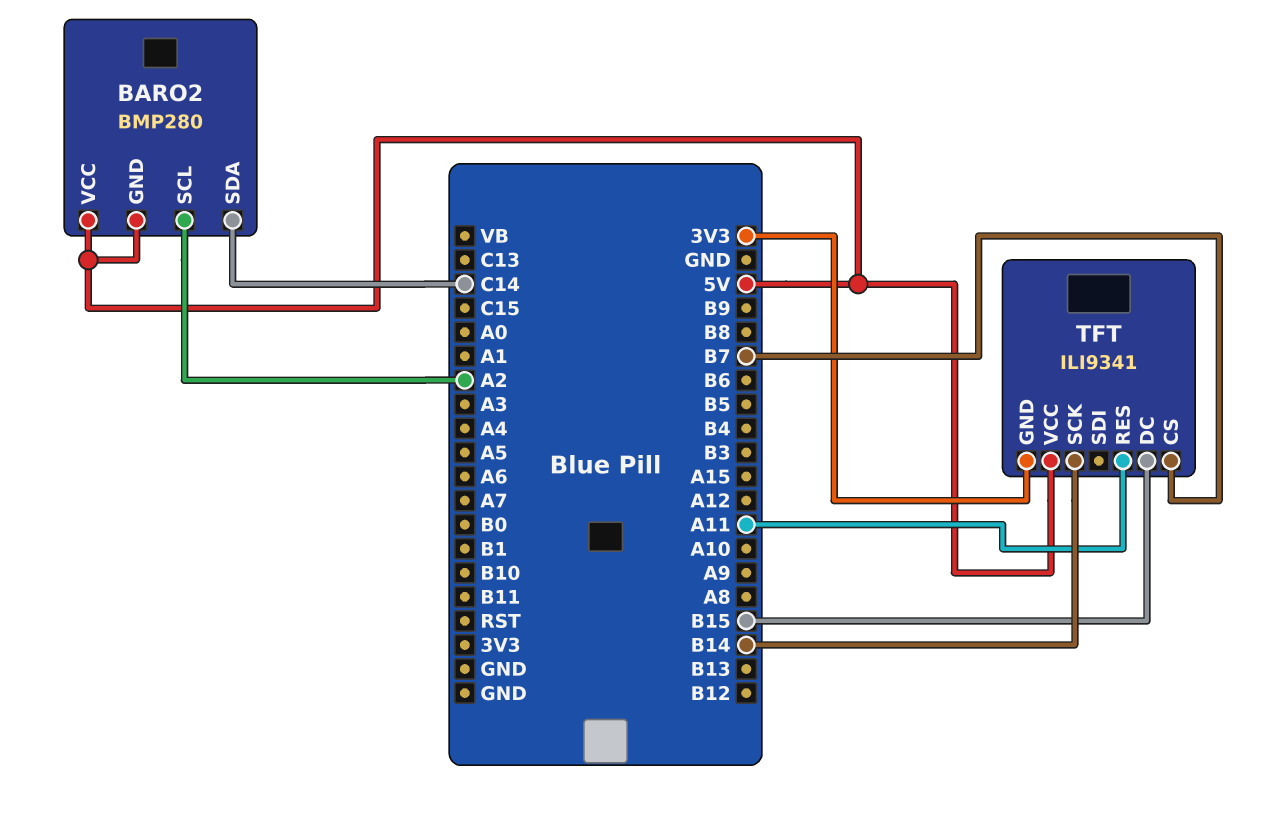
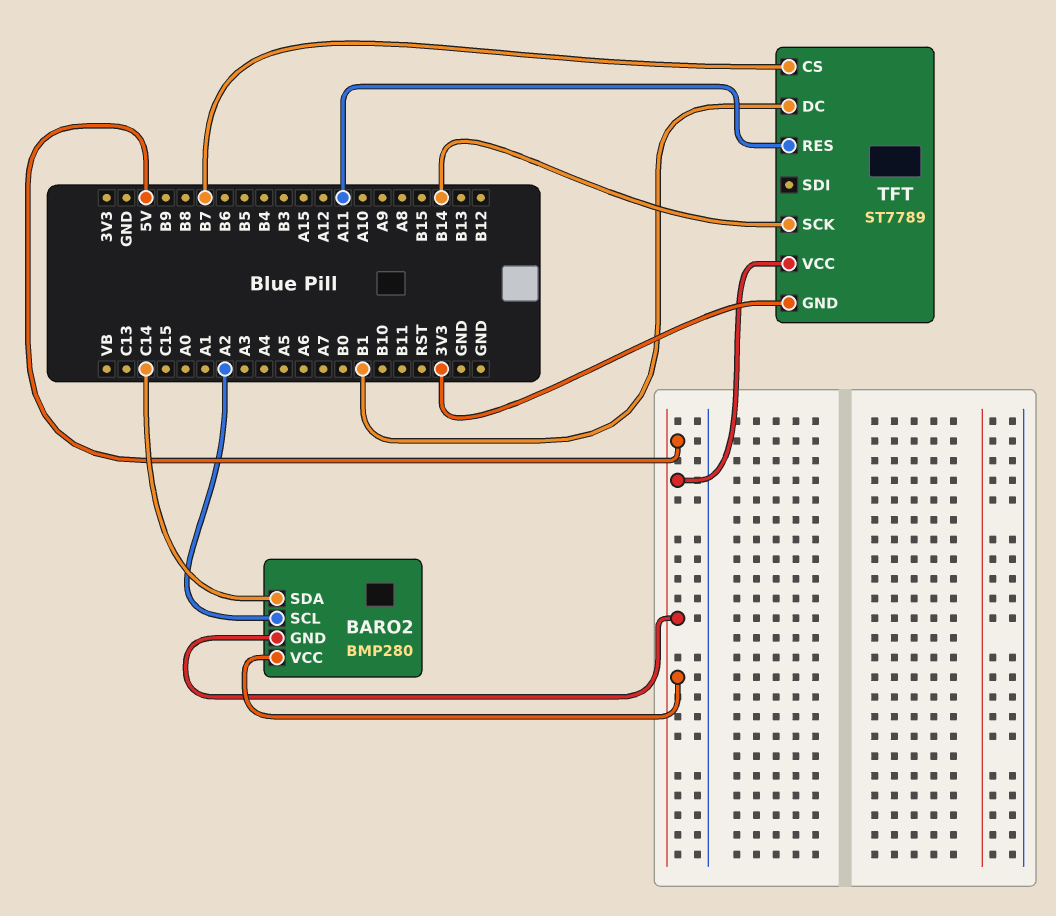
TFT: ILI9341 -> ST7789
TFT pin DC: B15 -> B1

